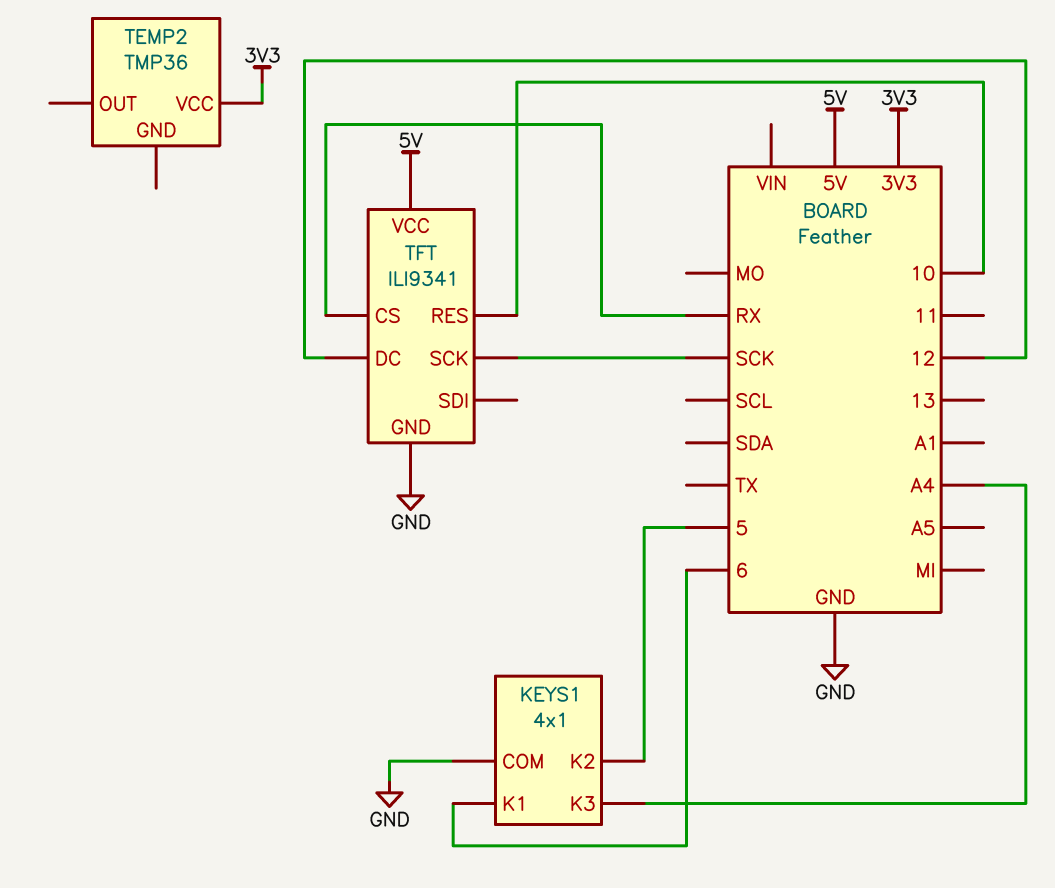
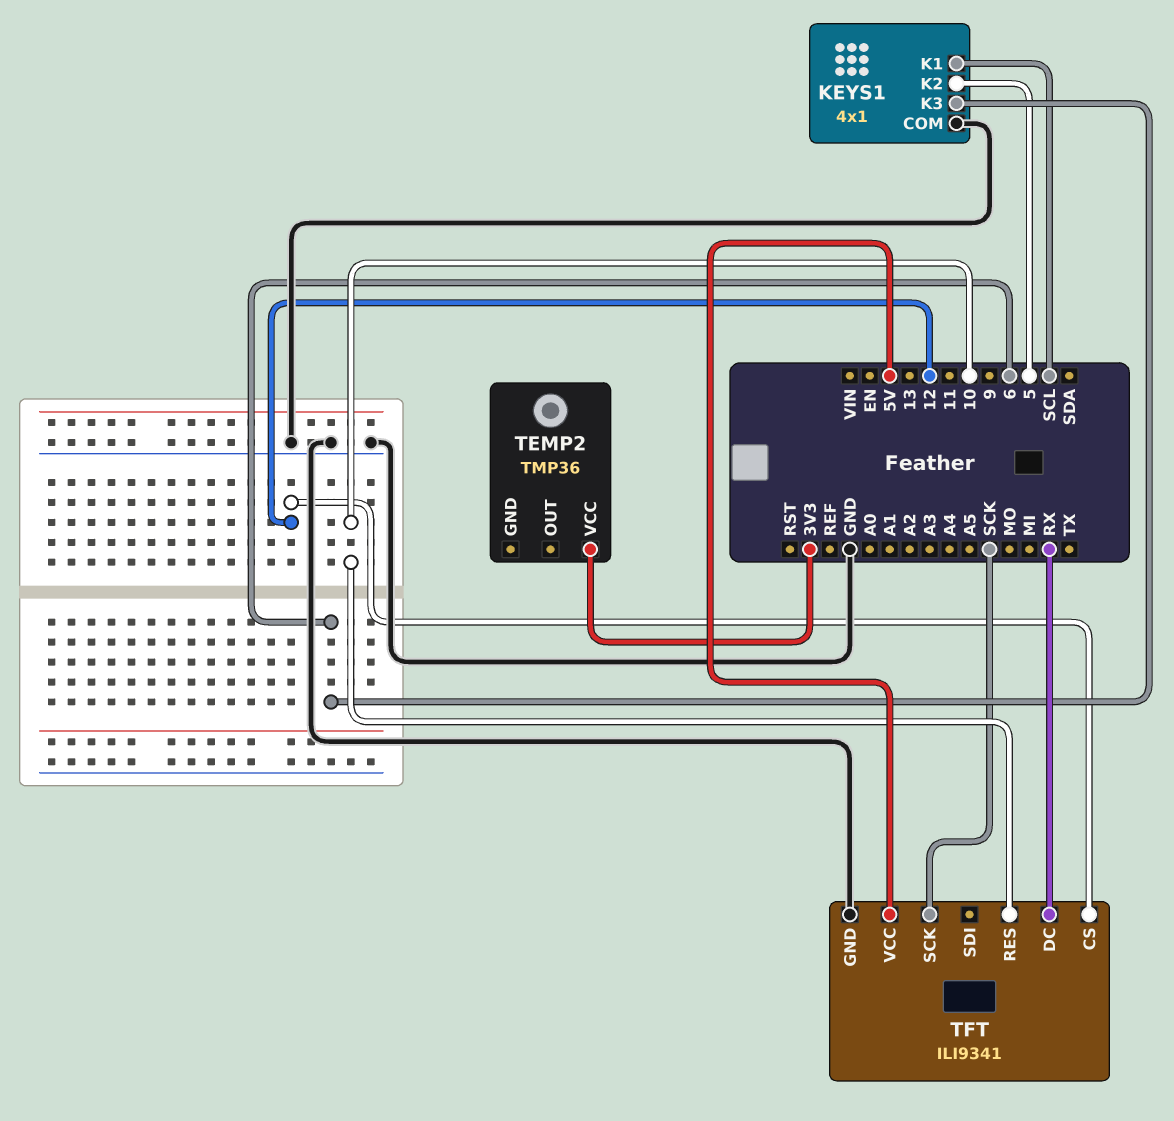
KEYS1 pin K1: 6 -> SCL
KEYS1 pin K3: A4 -> 6
TFT pin CS: RX -> 12
TFT pin DC: 12 -> RX

